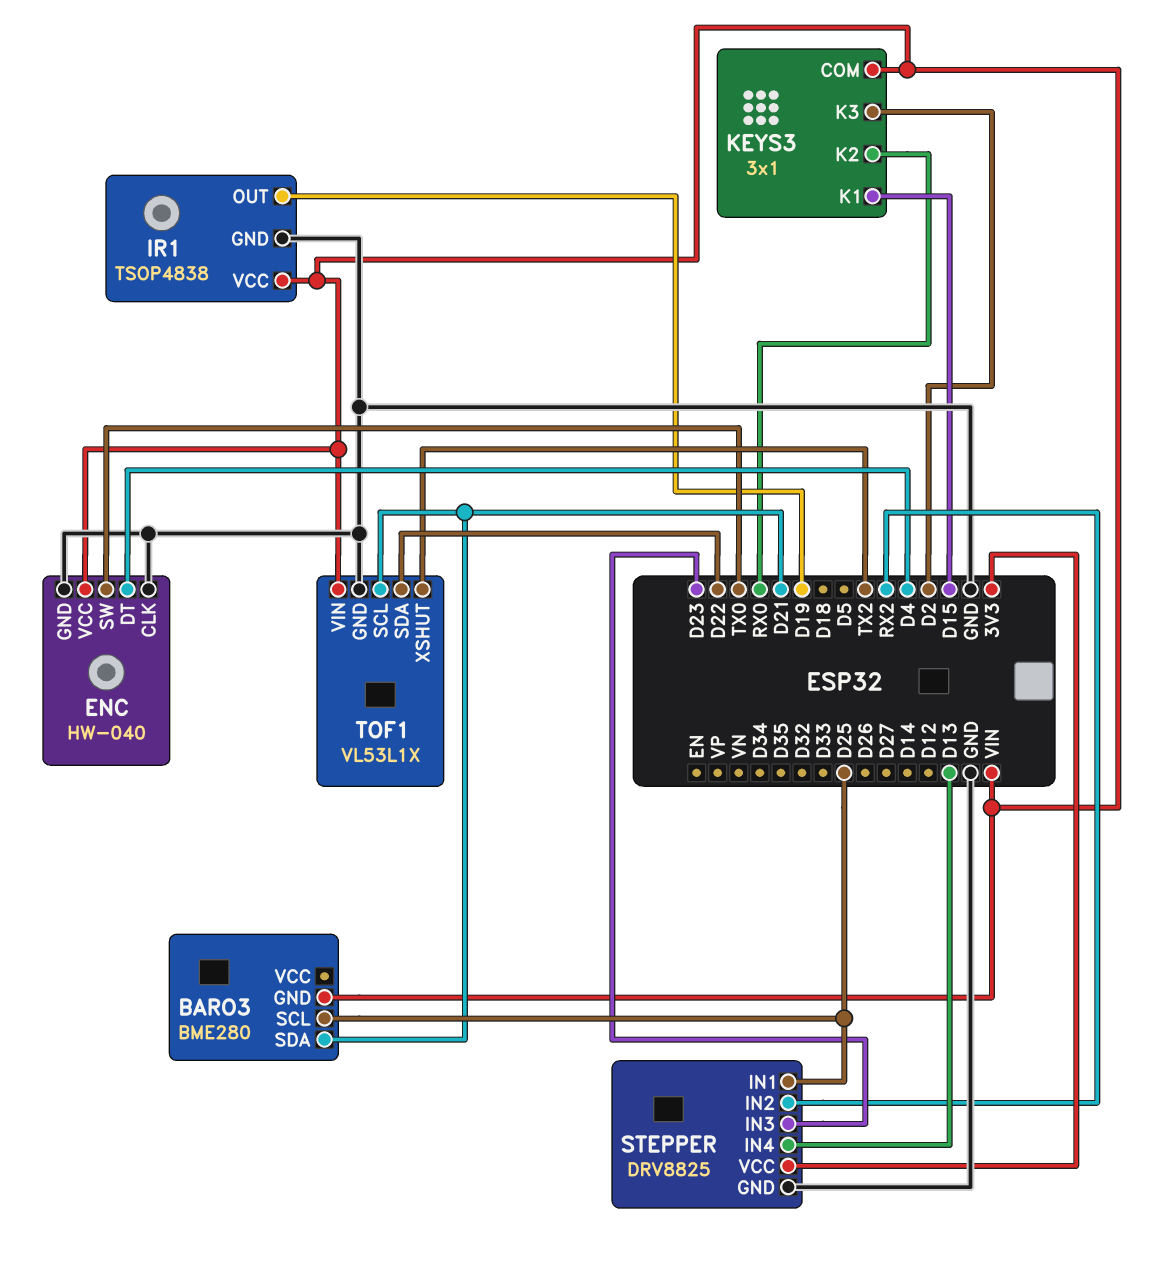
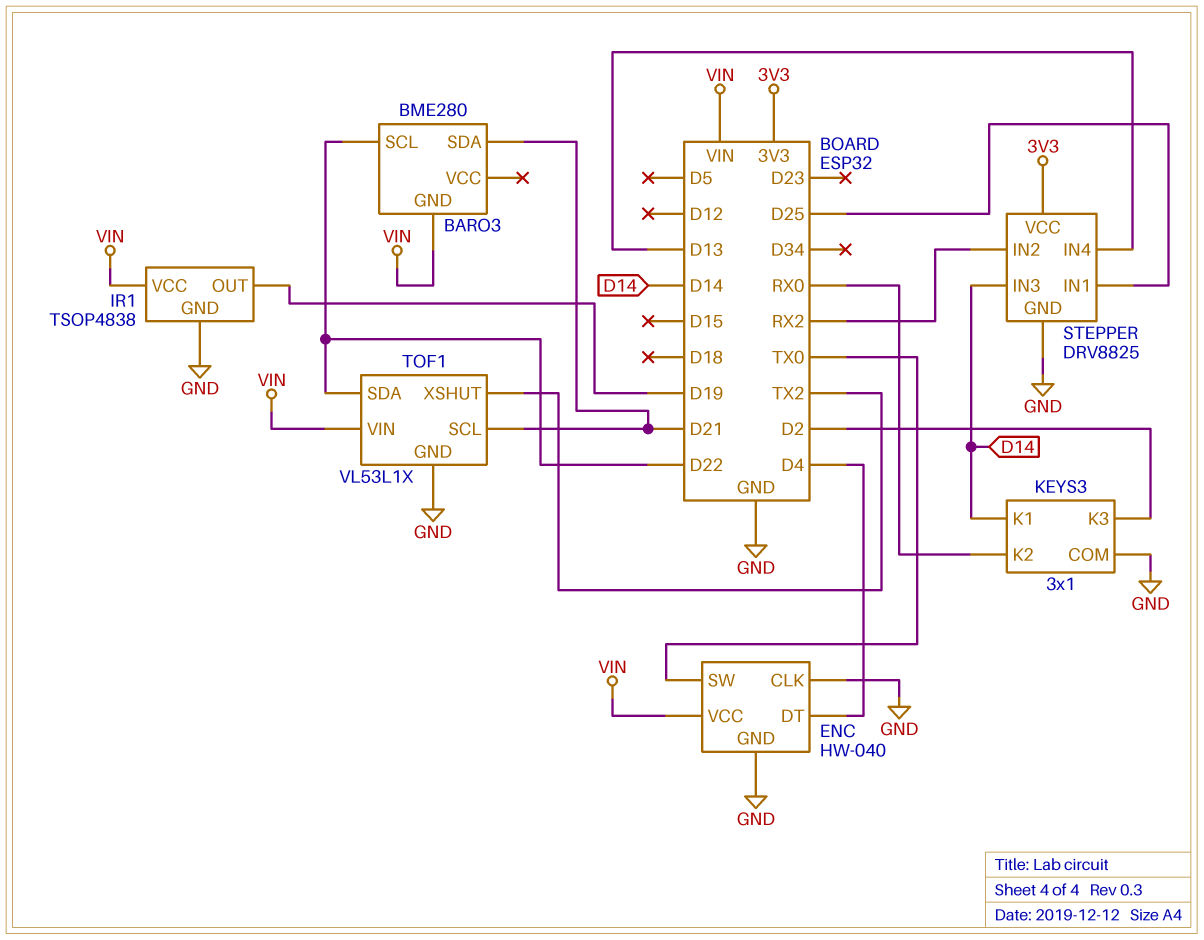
BARO3 pin SCL: D25 -> D22
KEYS3 pin COM: VIN -> GND
KEYS3 pin K1: D15 -> D14
STEPPER pin IN3: D23 -> D14

